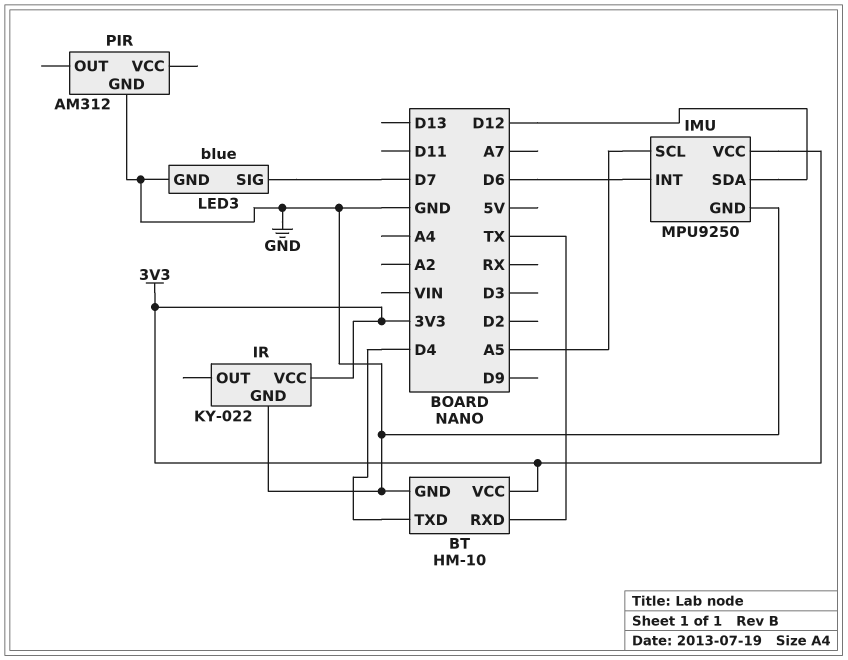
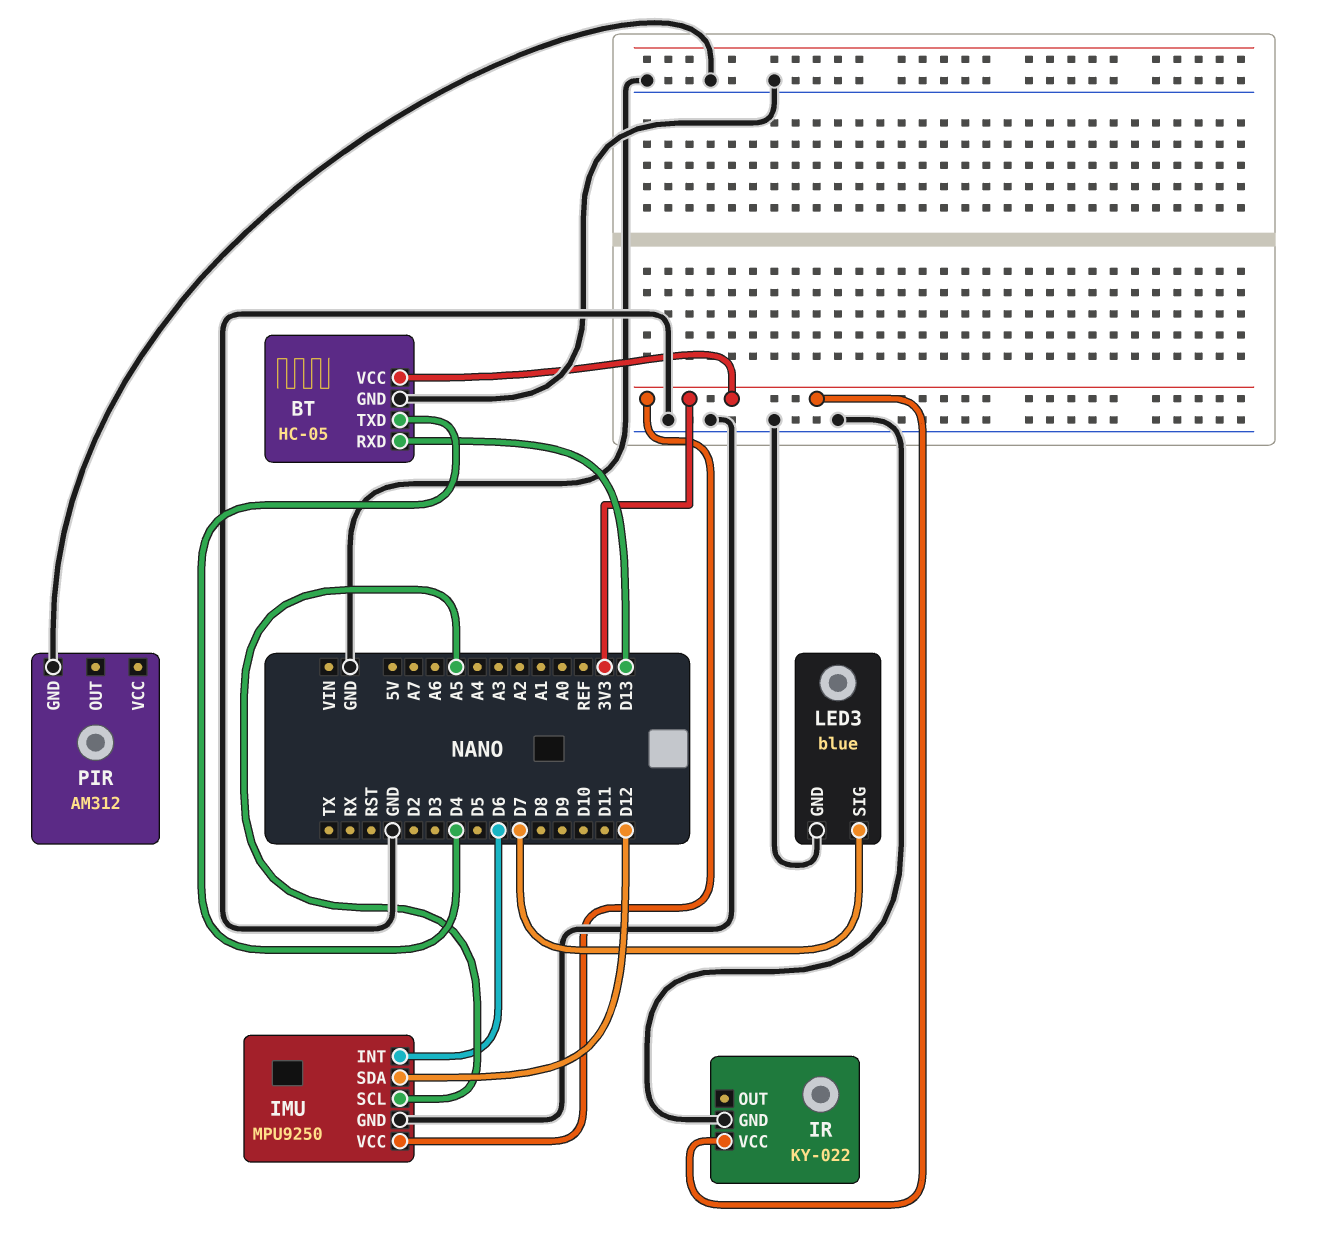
BT: HM-10 -> HC-05
BT pin RXD: TX -> D13

